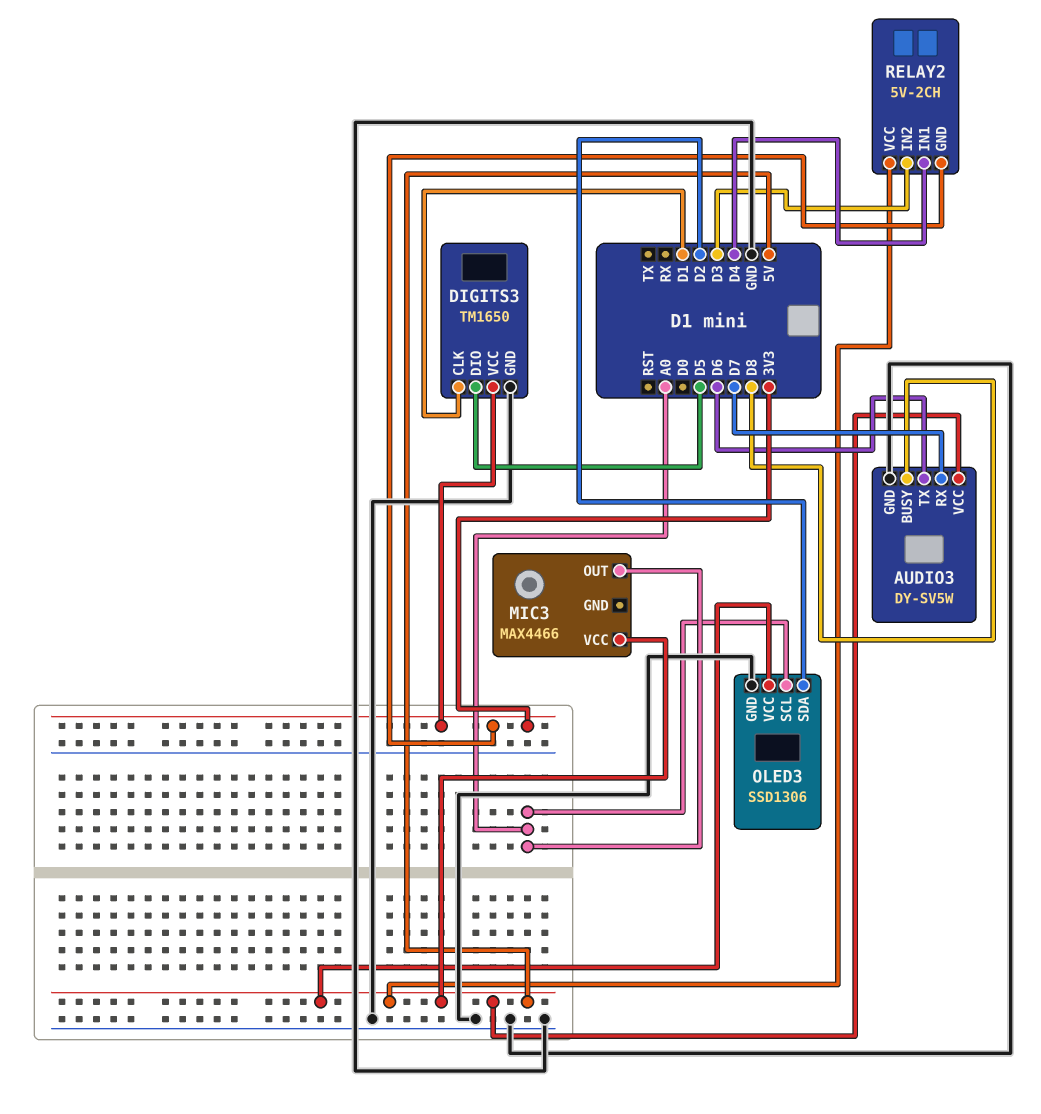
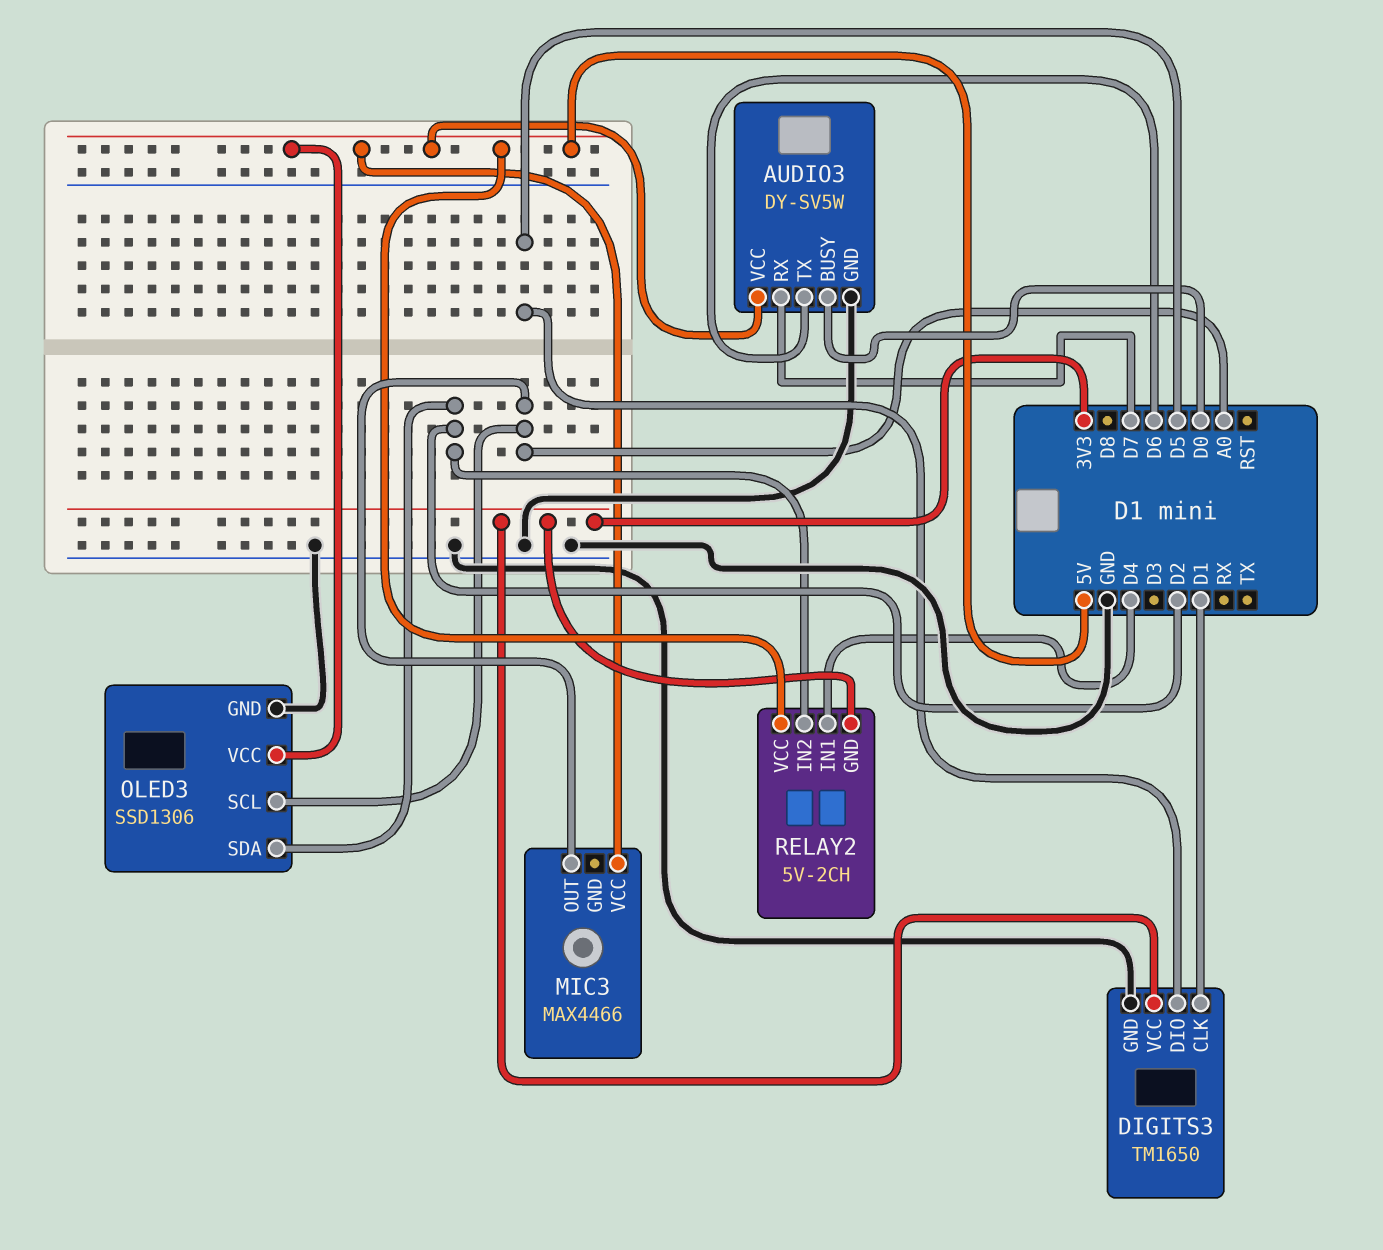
AUDIO3 pin BUSY: D8 -> D0
RELAY2 pin IN2: D3 -> D2

